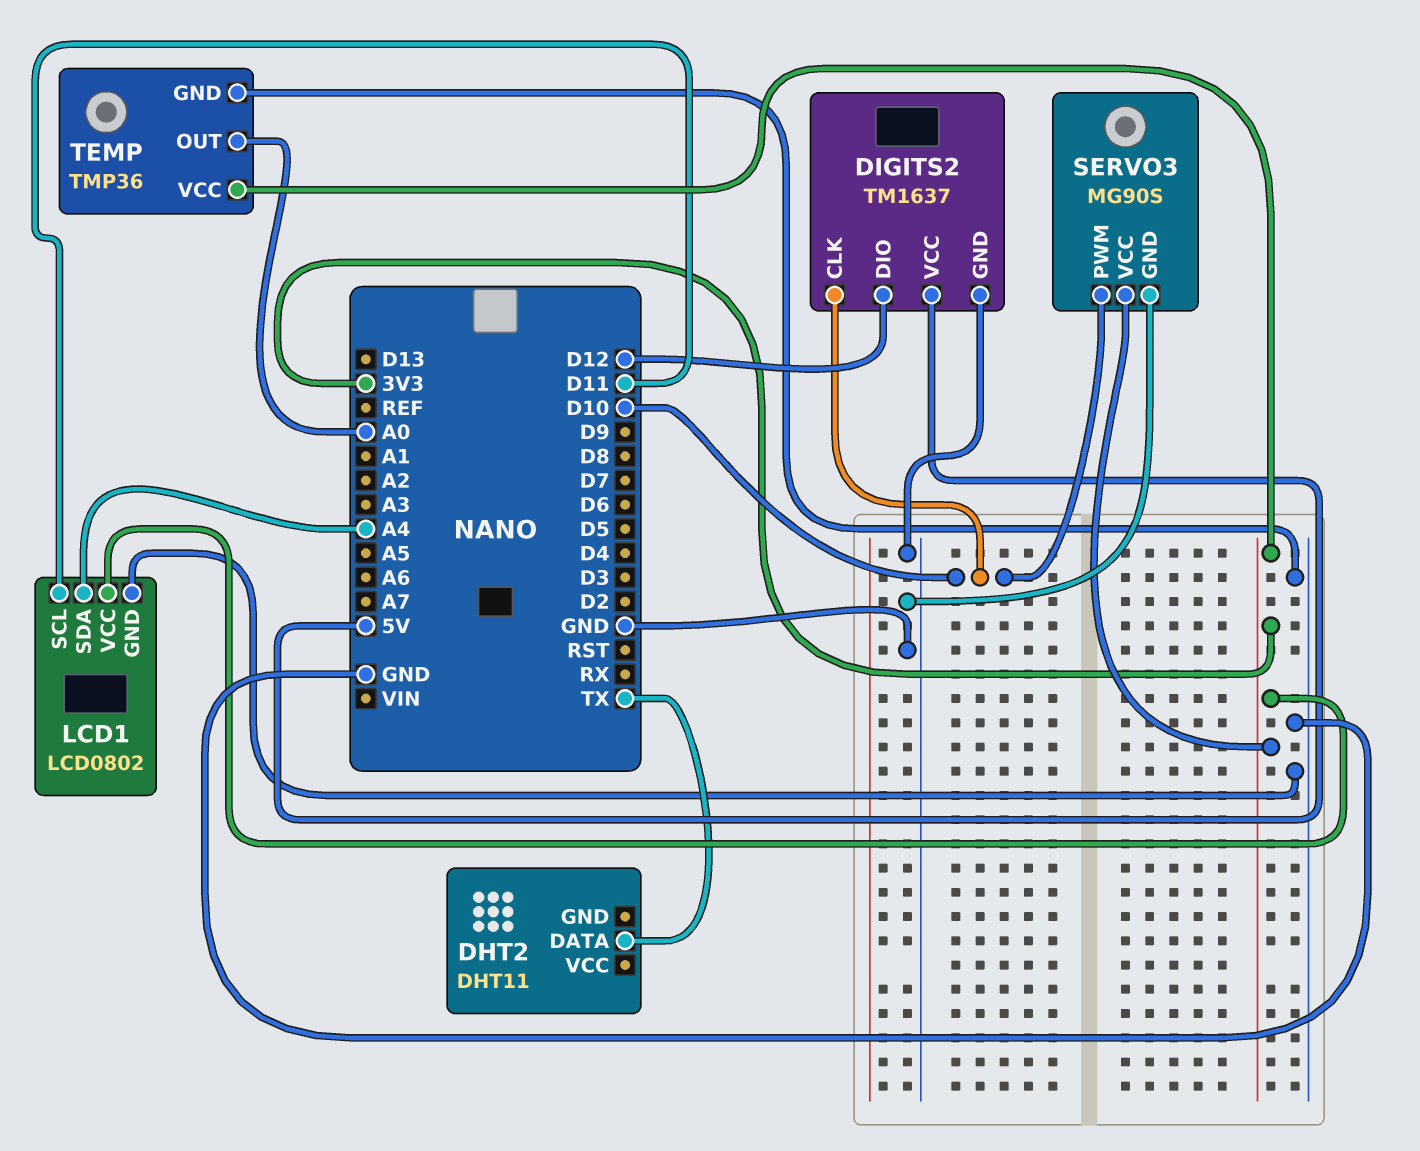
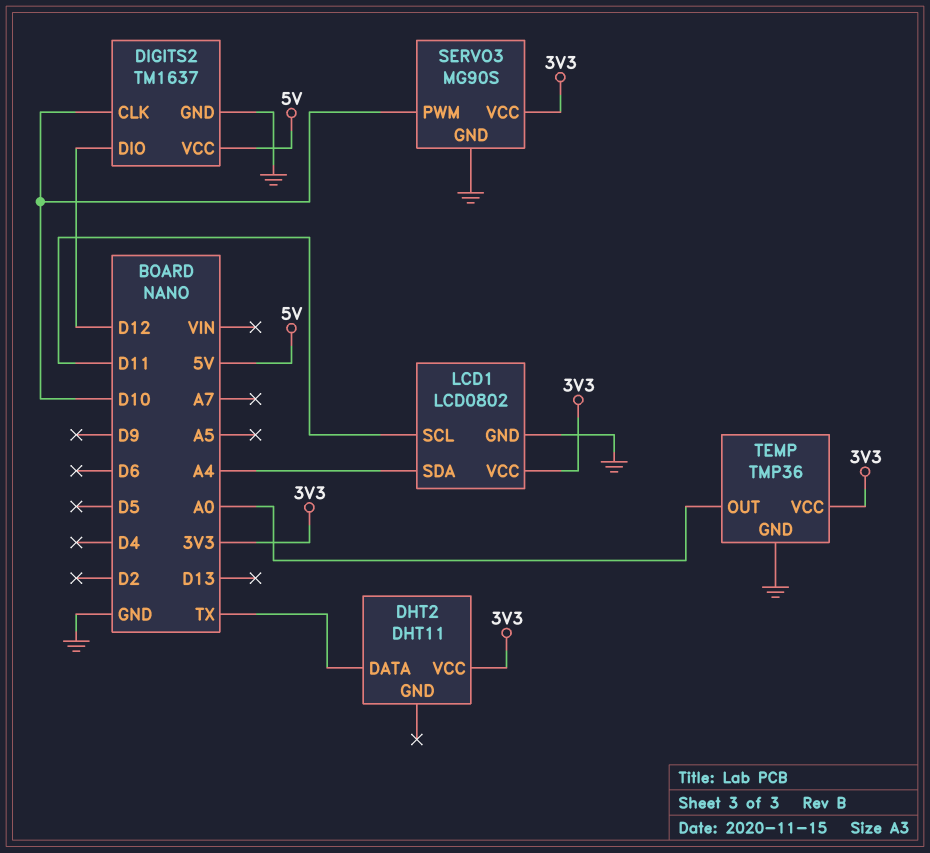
DHT2 pin VCC: none -> 3V3

